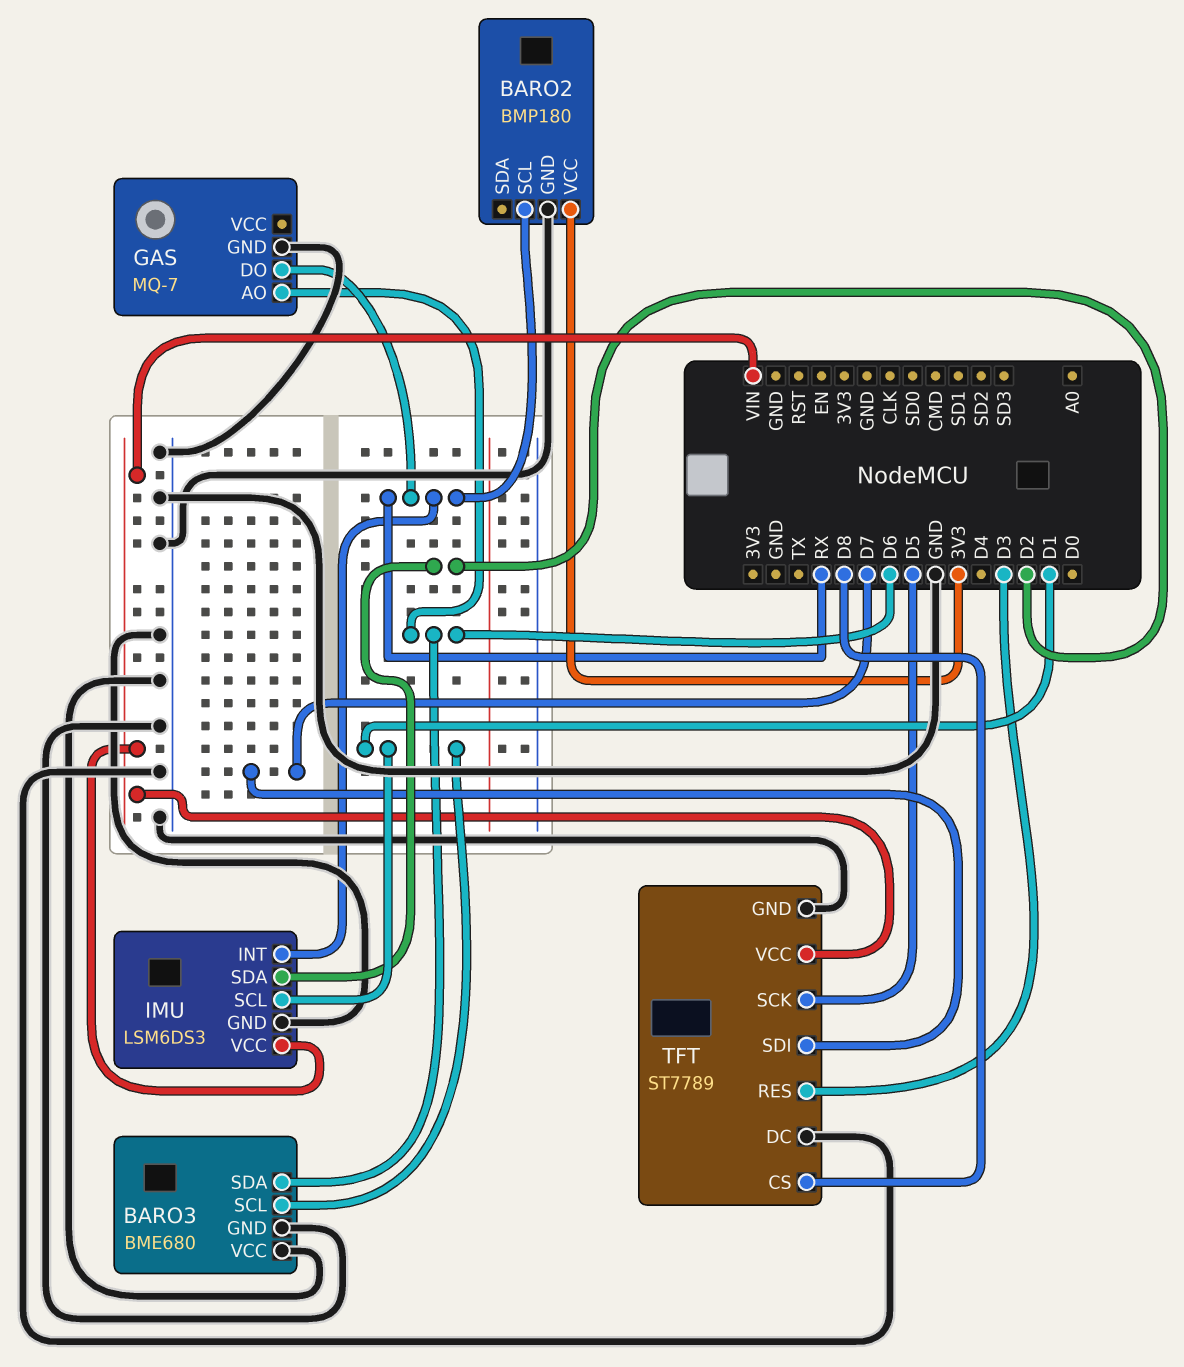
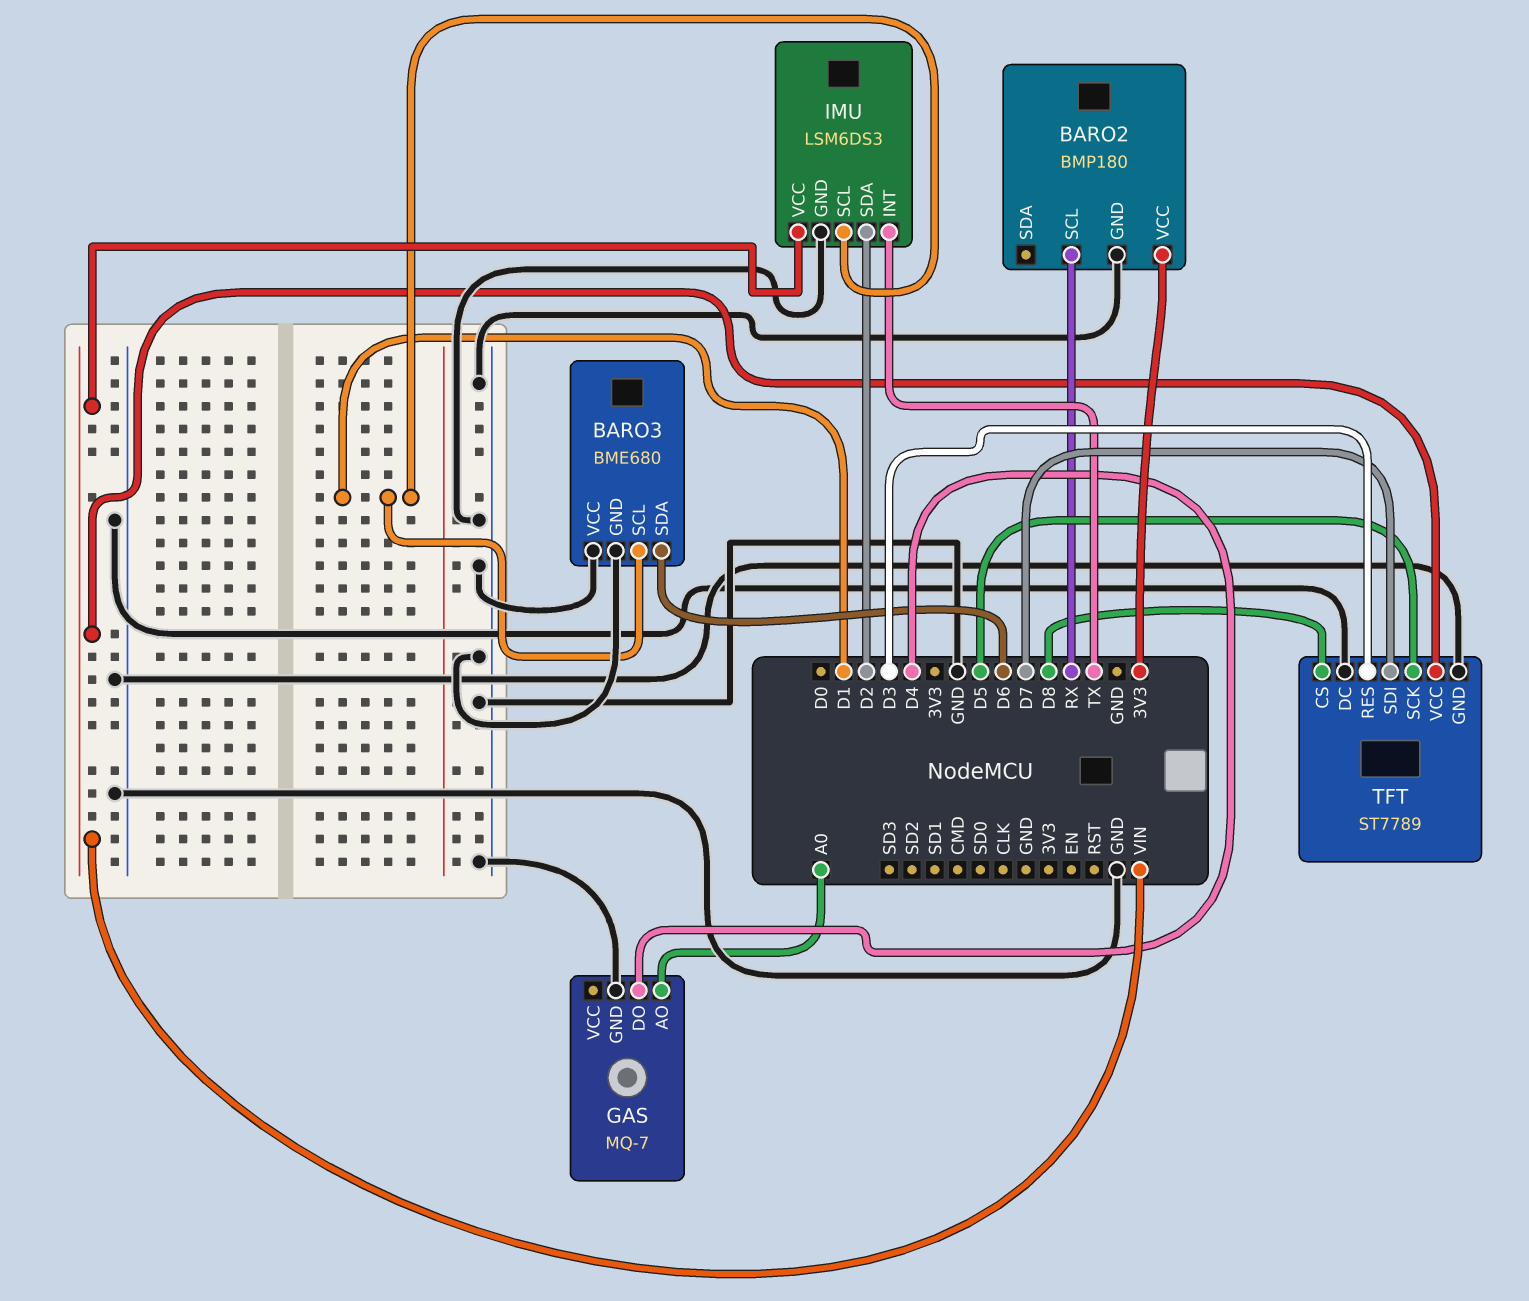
GAS pin AO: D6 -> A0
GAS pin DO: RX -> D4
IMU pin INT: RX -> TX

